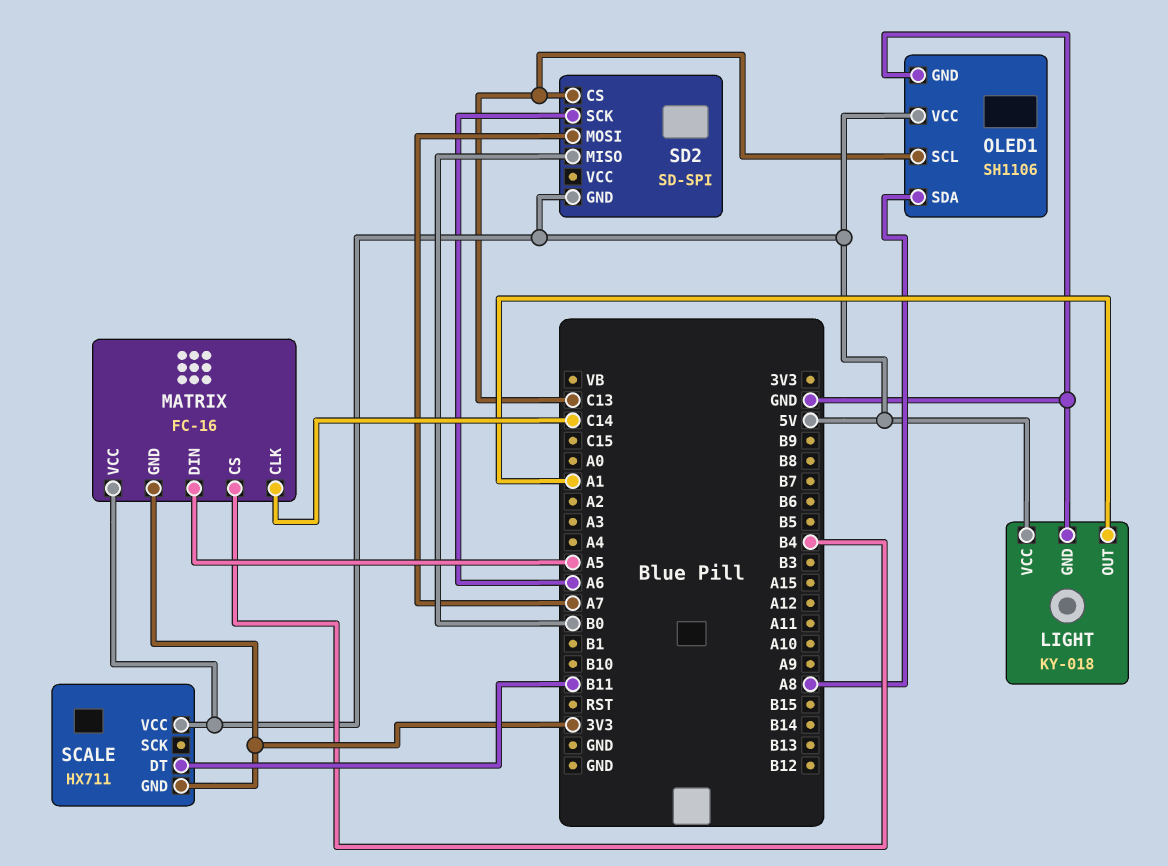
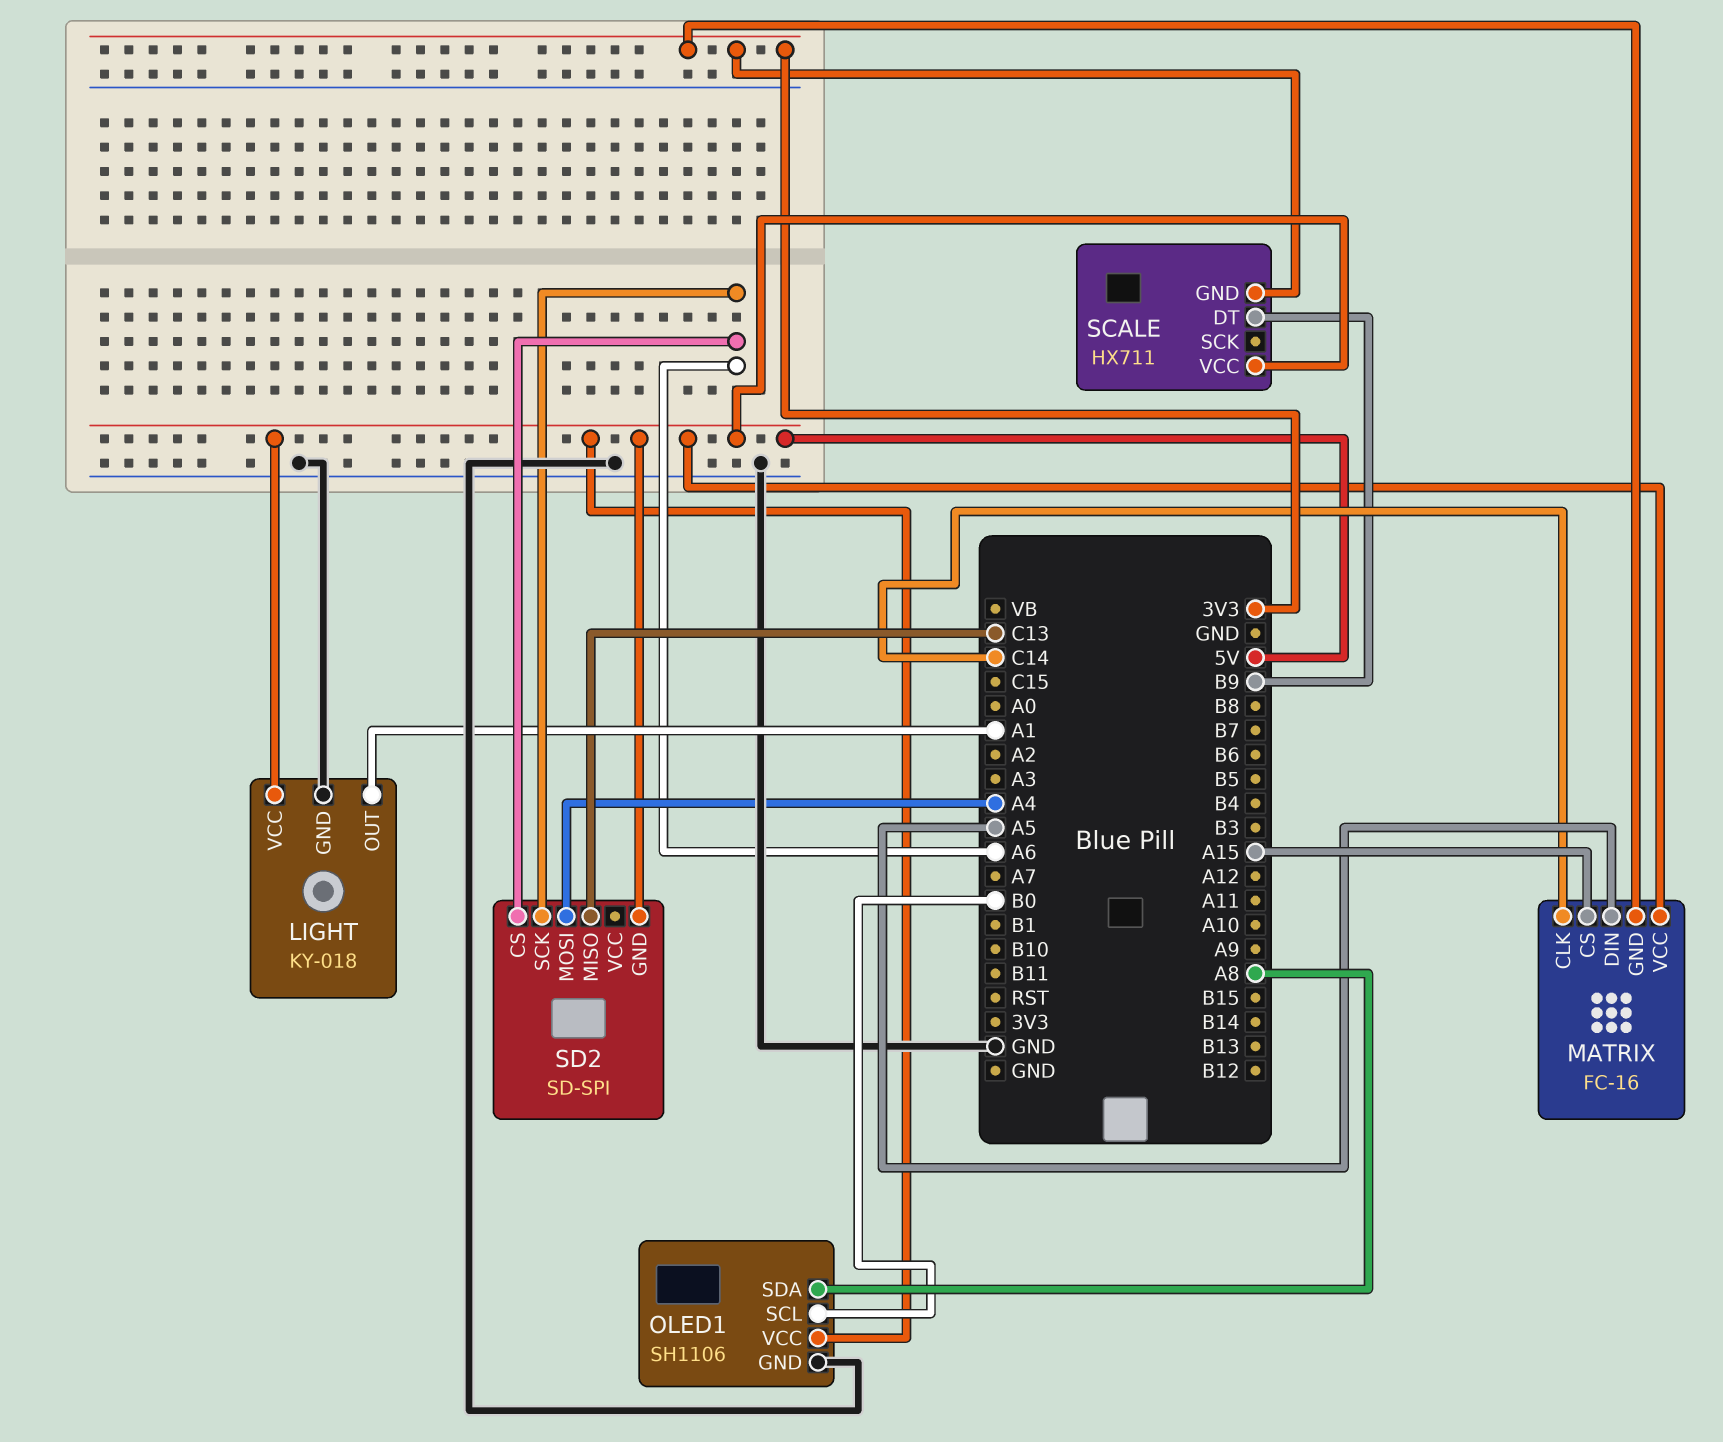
MATRIX pin CS: B4 -> A15
OLED1 pin SCL: C13 -> B0
SCALE pin DT: B11 -> B9
SD2 pin CS: C13 -> A6
SD2 pin MISO: B0 -> C13
SD2 pin MOSI: A7 -> A4

